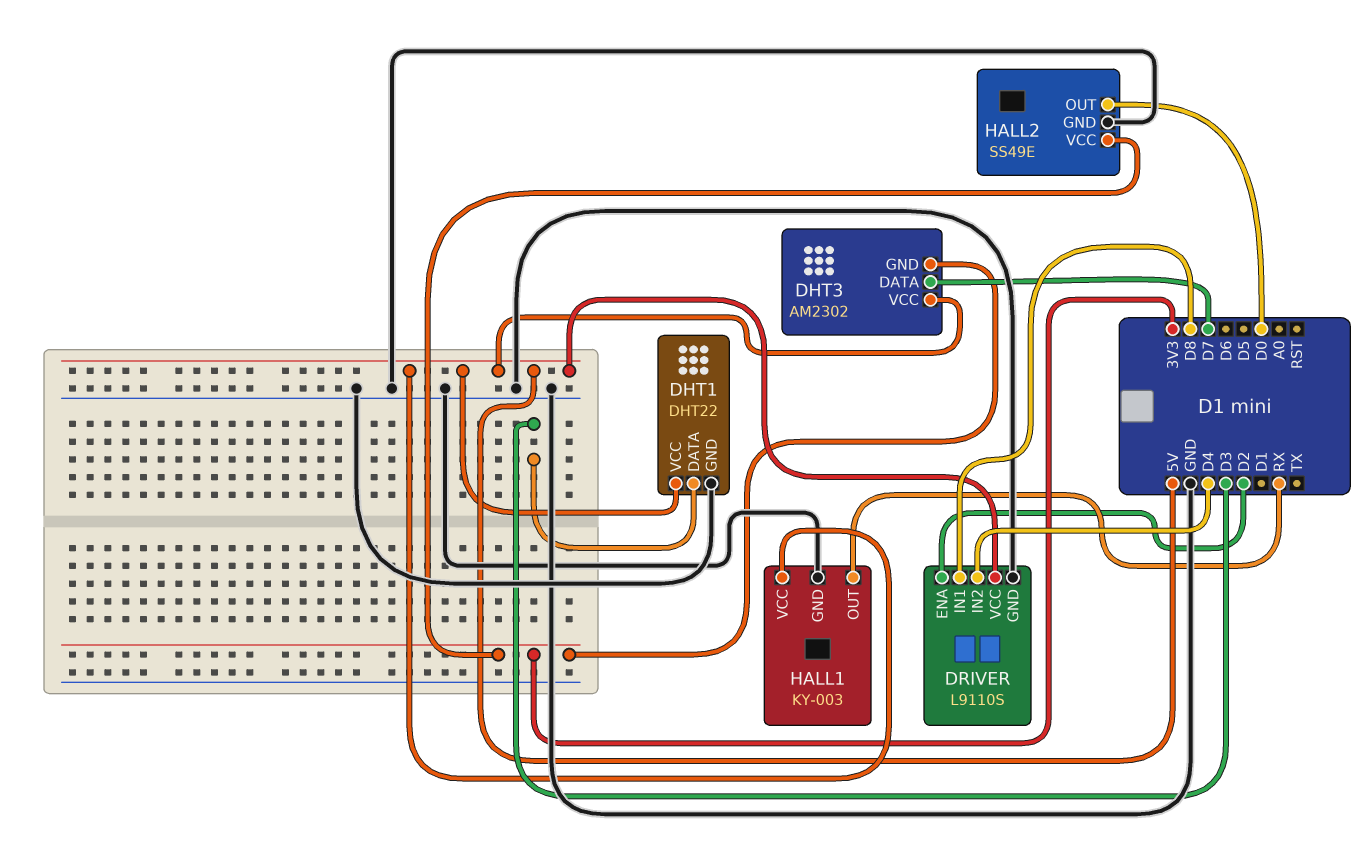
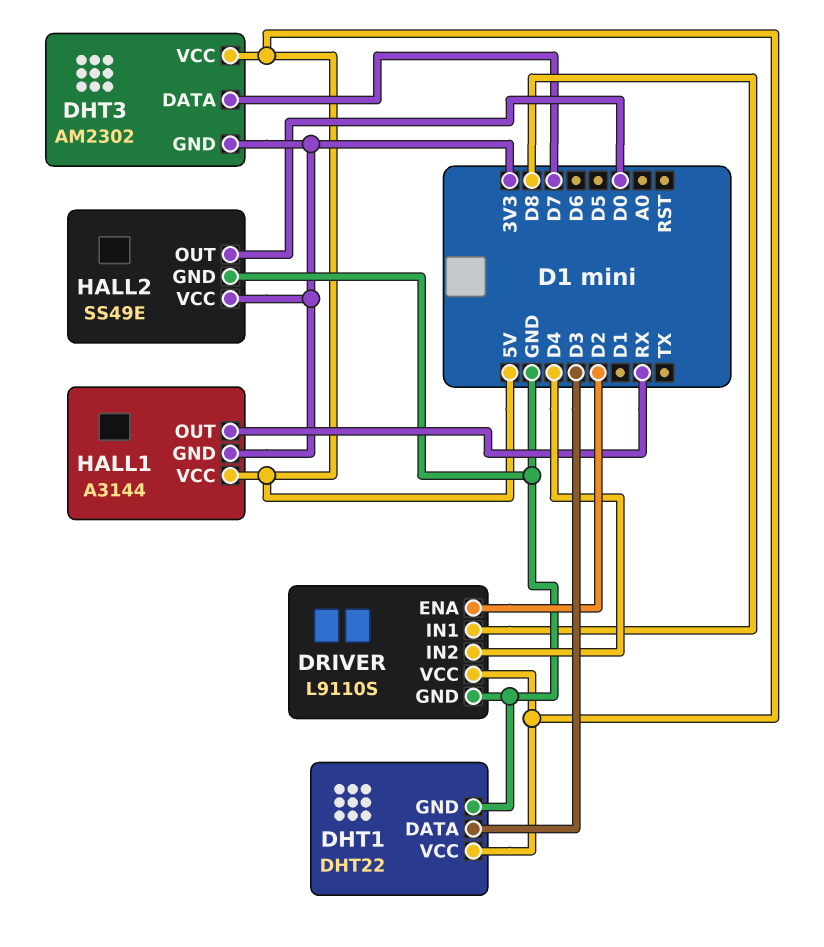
HALL1: KY-003 -> A3144
HALL1 pin GND: GND -> 3V3

